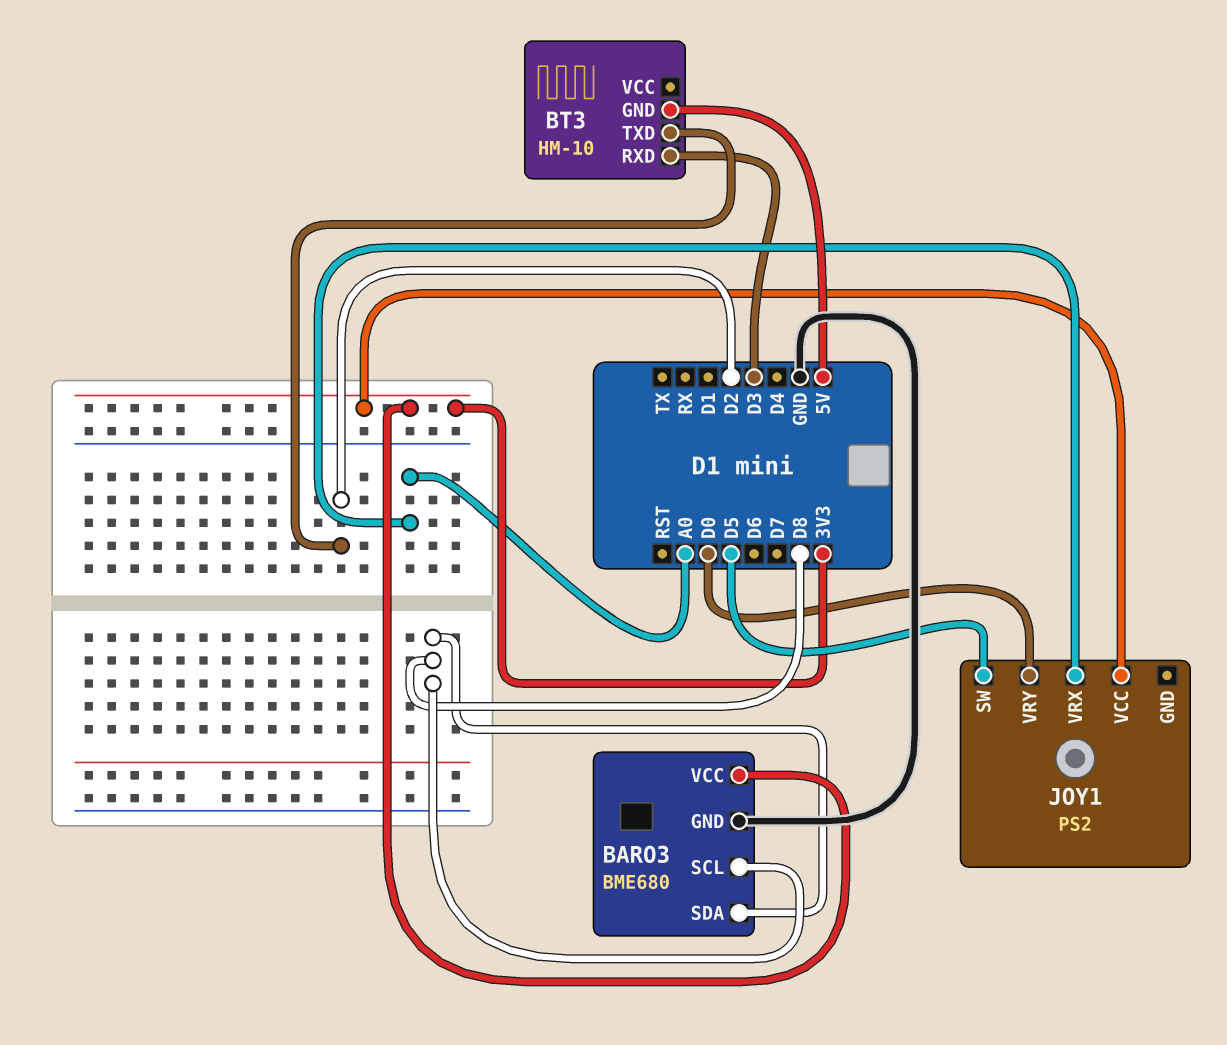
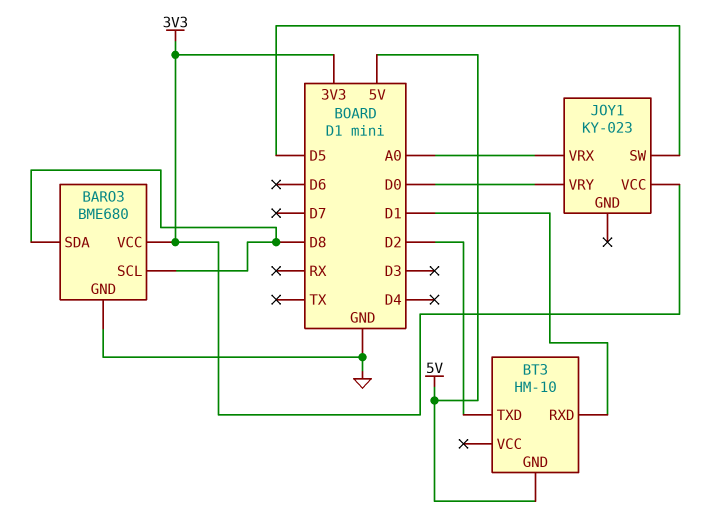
BT3 pin RXD: D3 -> D1
JOY1: PS2 -> KY-023

